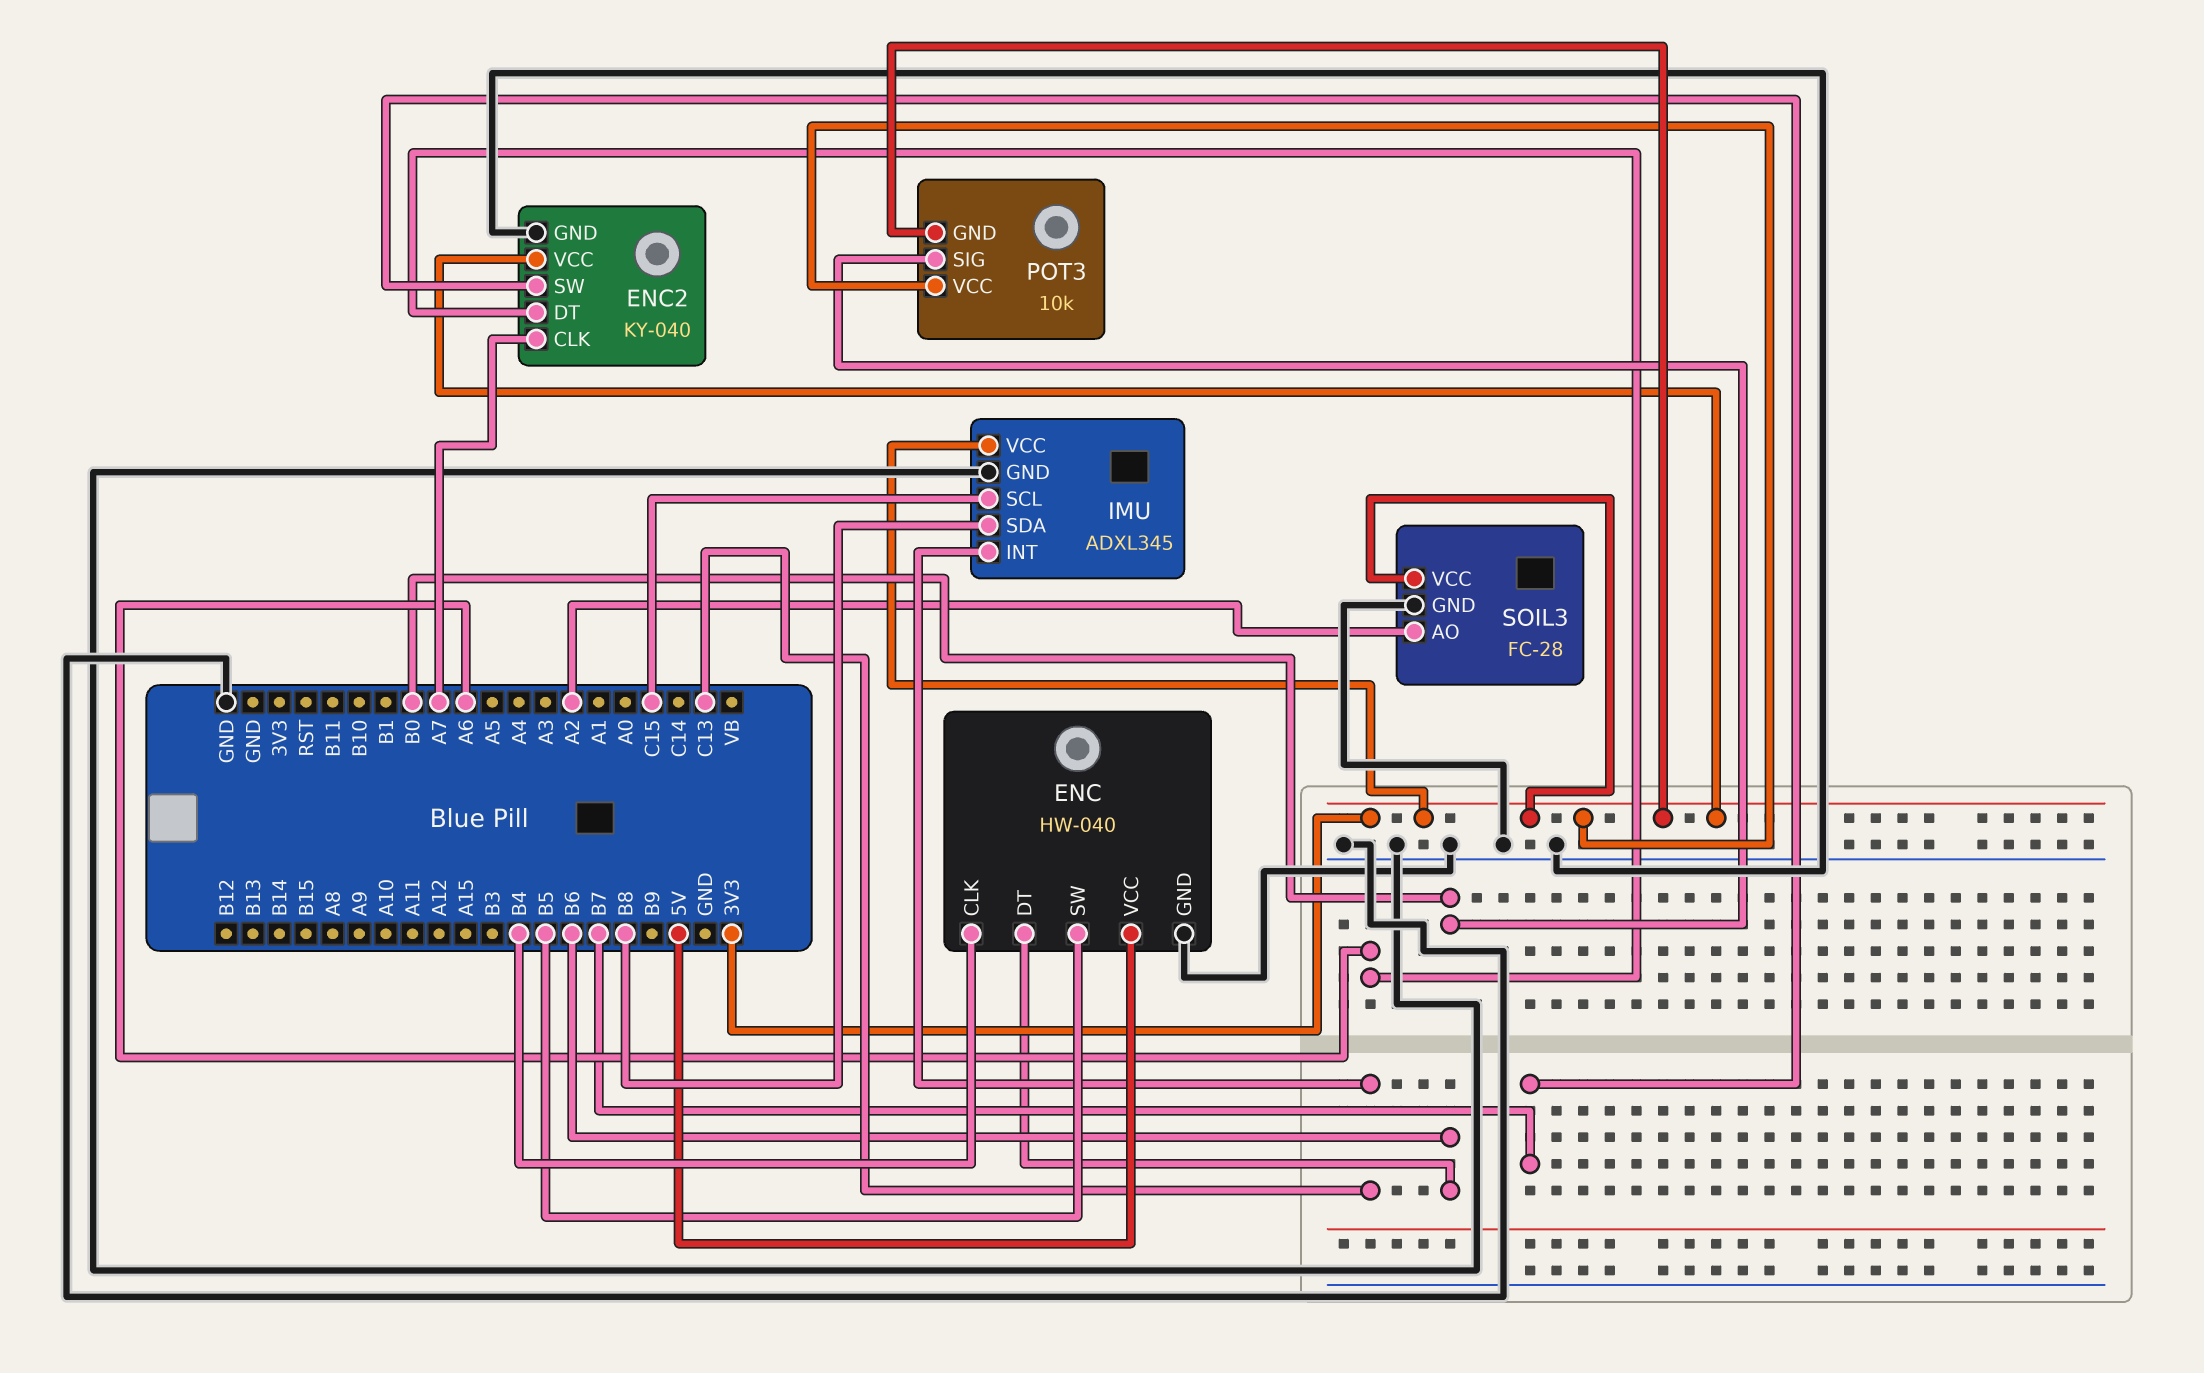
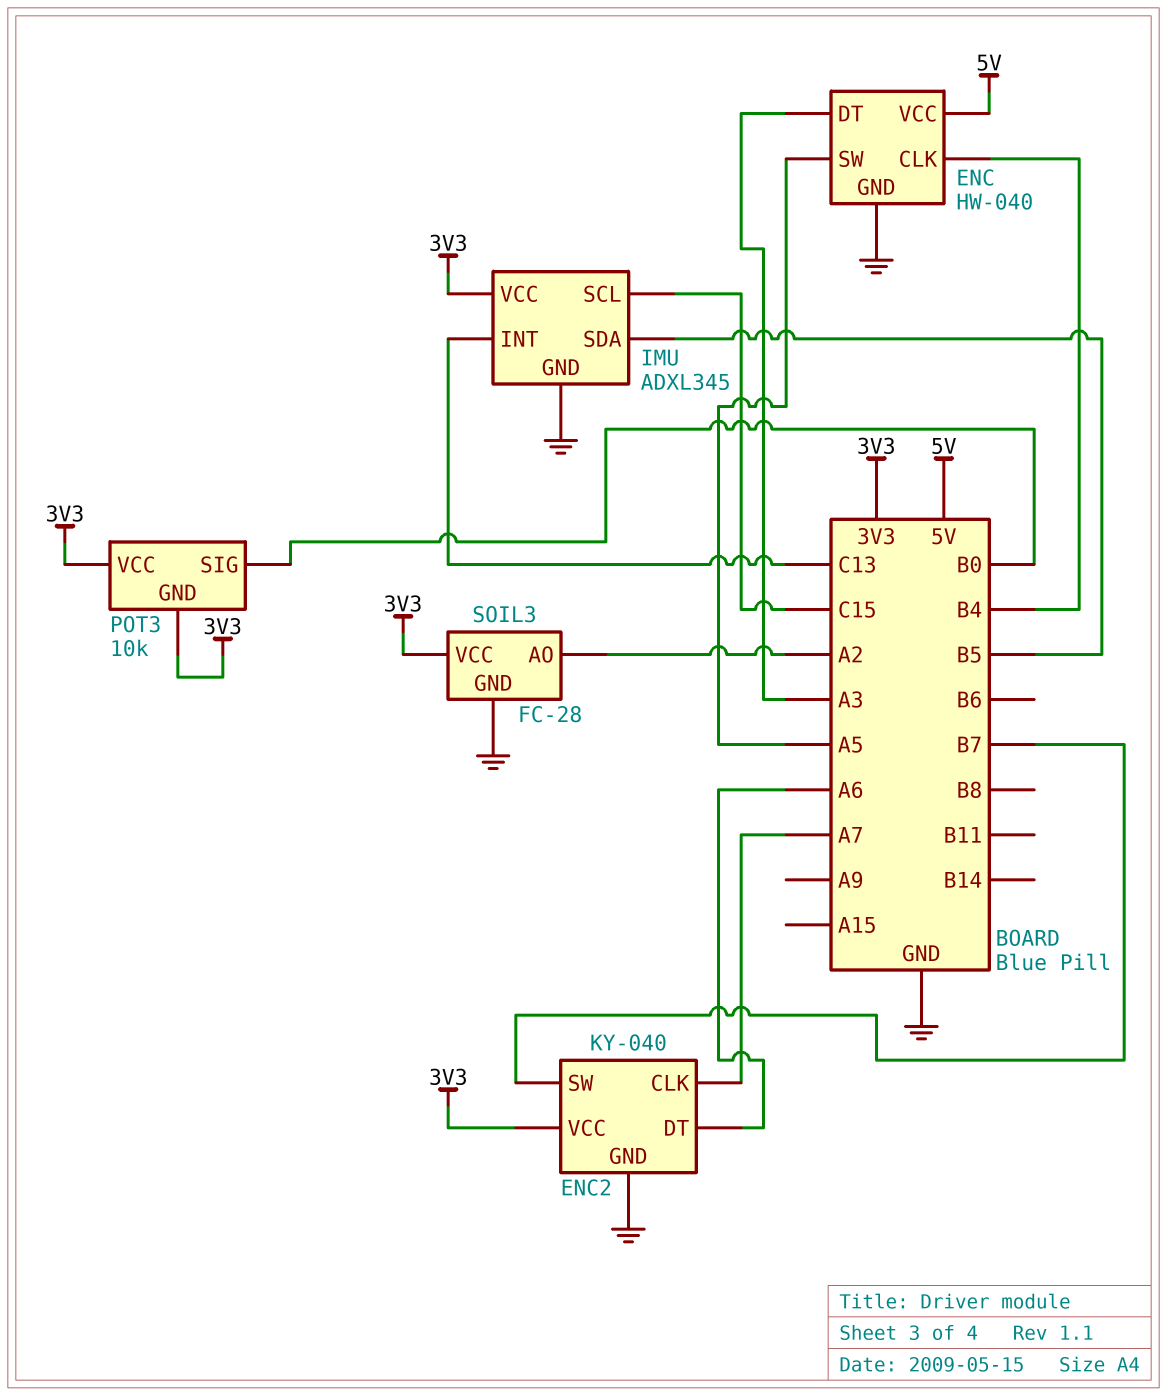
ENC pin DT: B6 -> A3
ENC pin SW: B5 -> A5
IMU pin SDA: B8 -> B5

